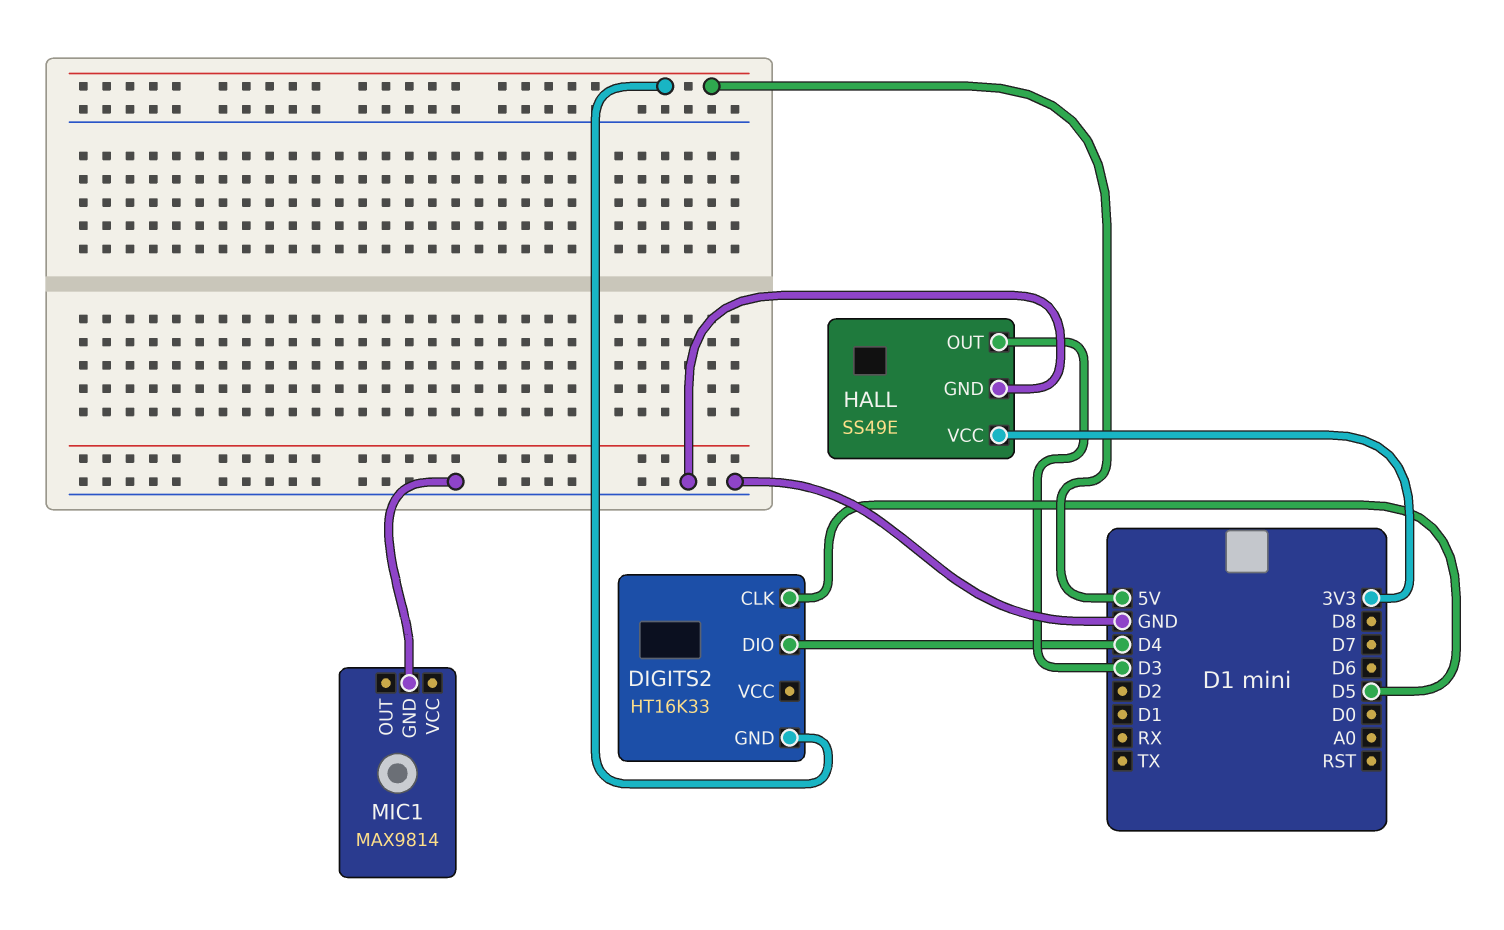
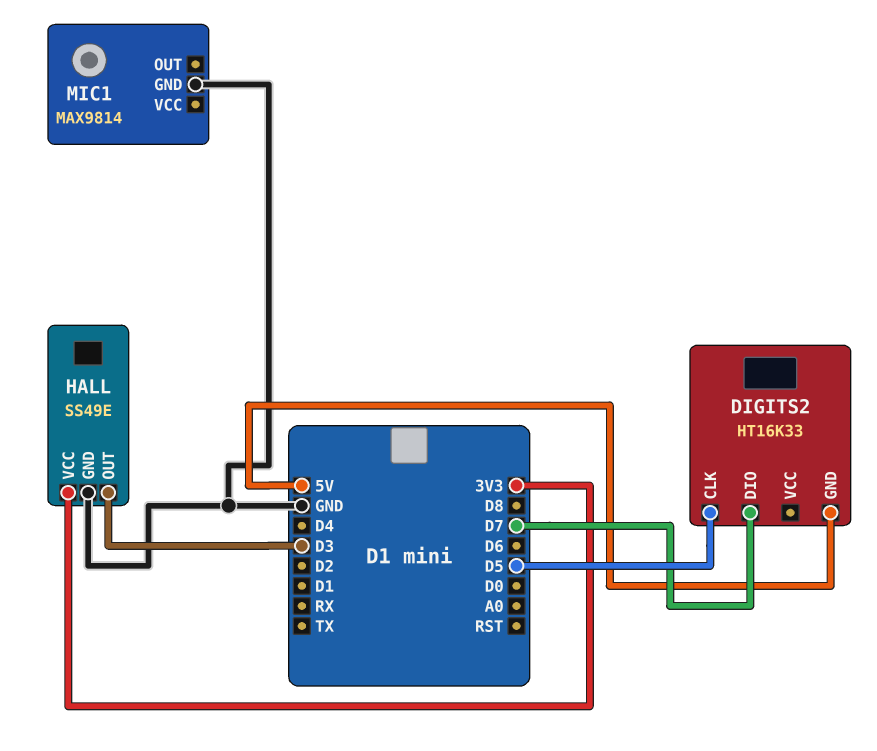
DIGITS2 pin DIO: D4 -> D7

